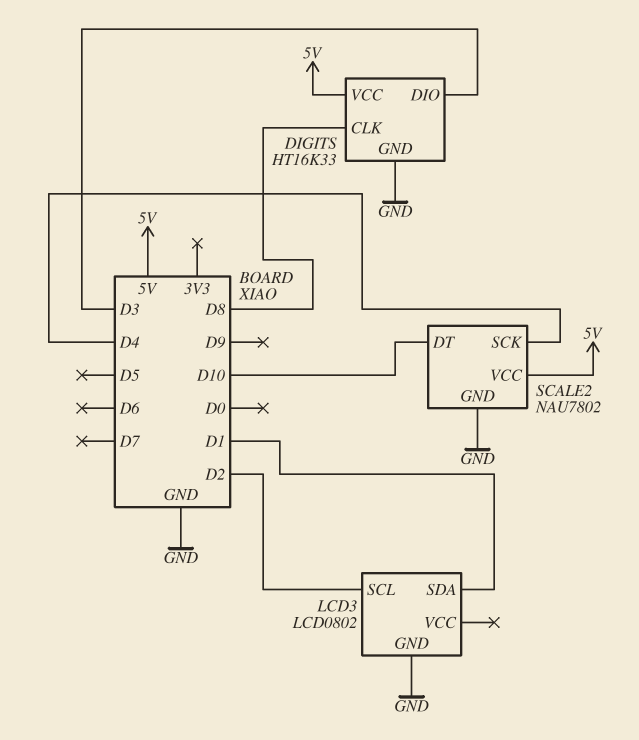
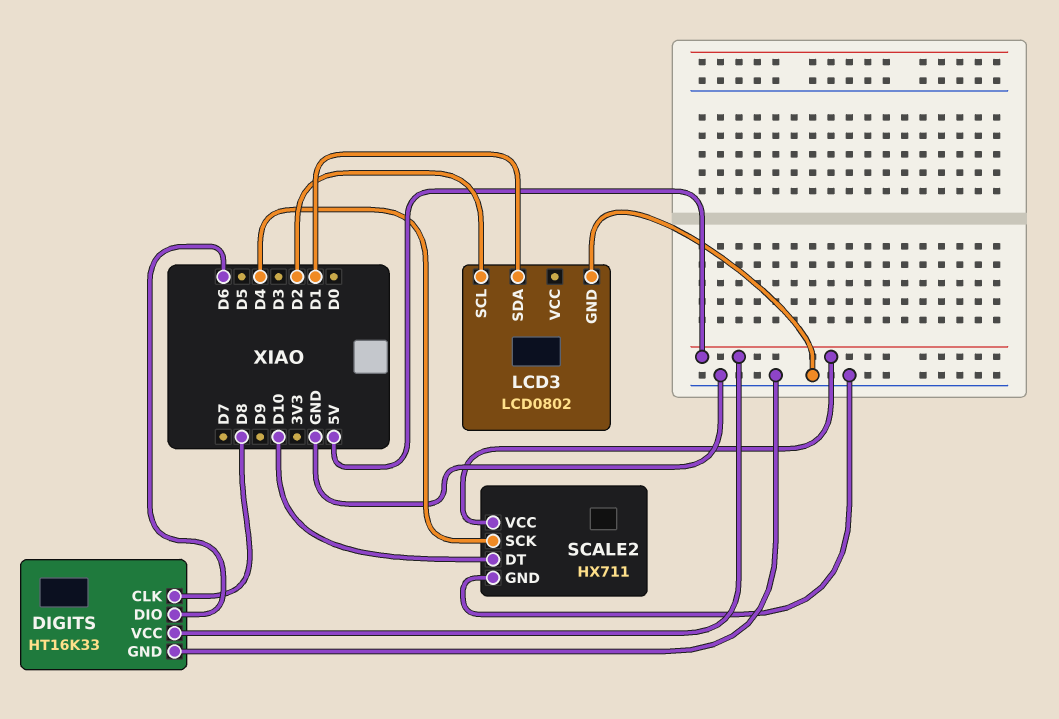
DIGITS pin DIO: D3 -> D6
SCALE2: NAU7802 -> HX711

